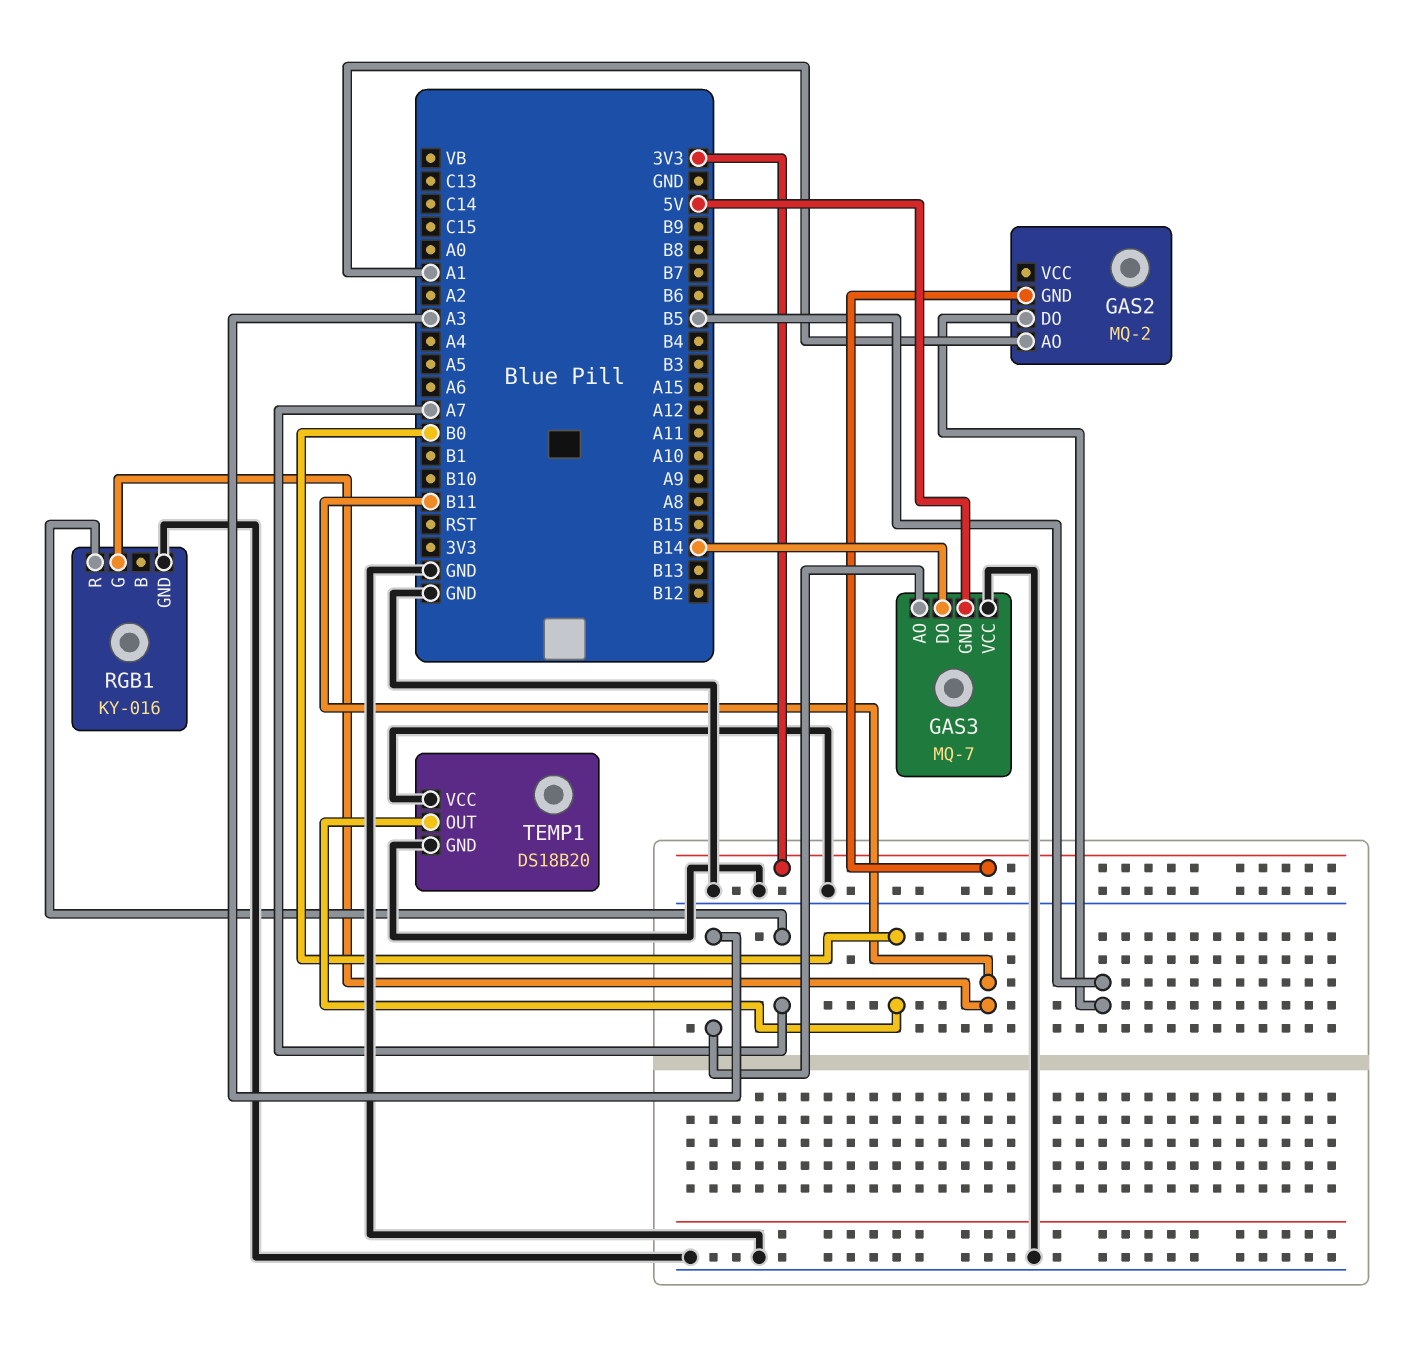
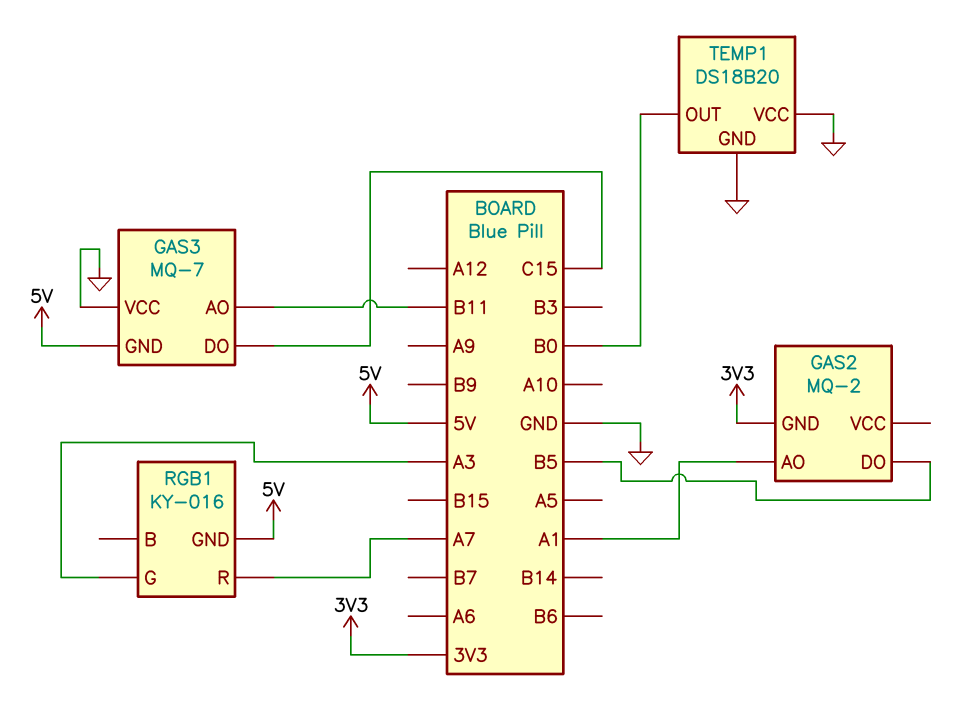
GAS3 pin AO: A3 -> B11
GAS3 pin DO: B14 -> C15
RGB1 pin G: B11 -> A3
RGB1 pin GND: GND -> 5V

